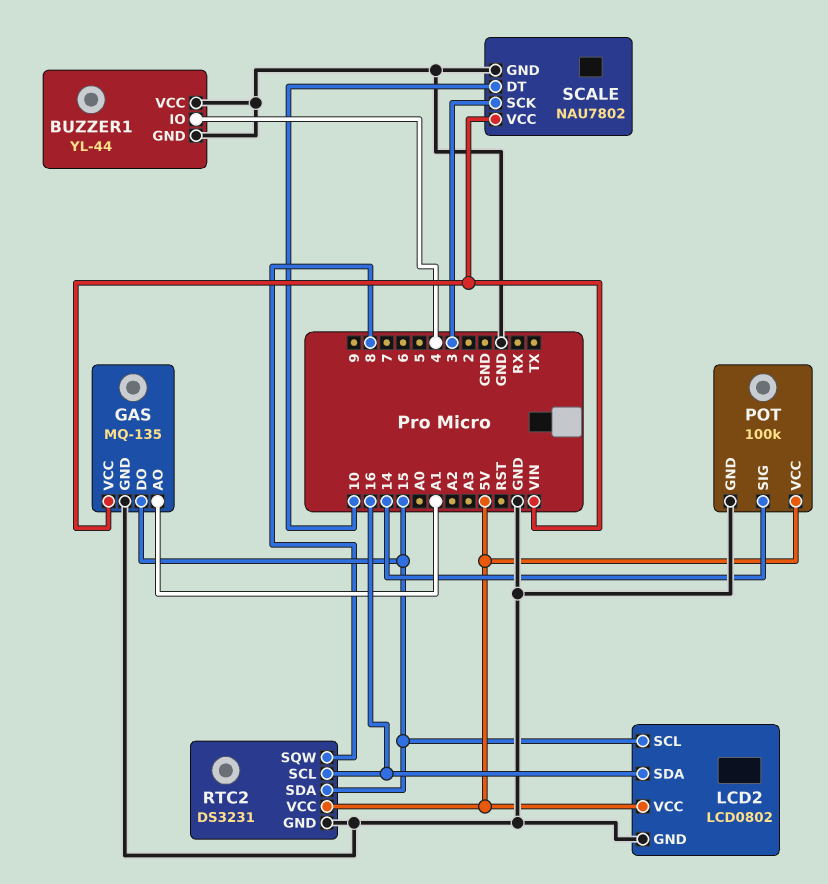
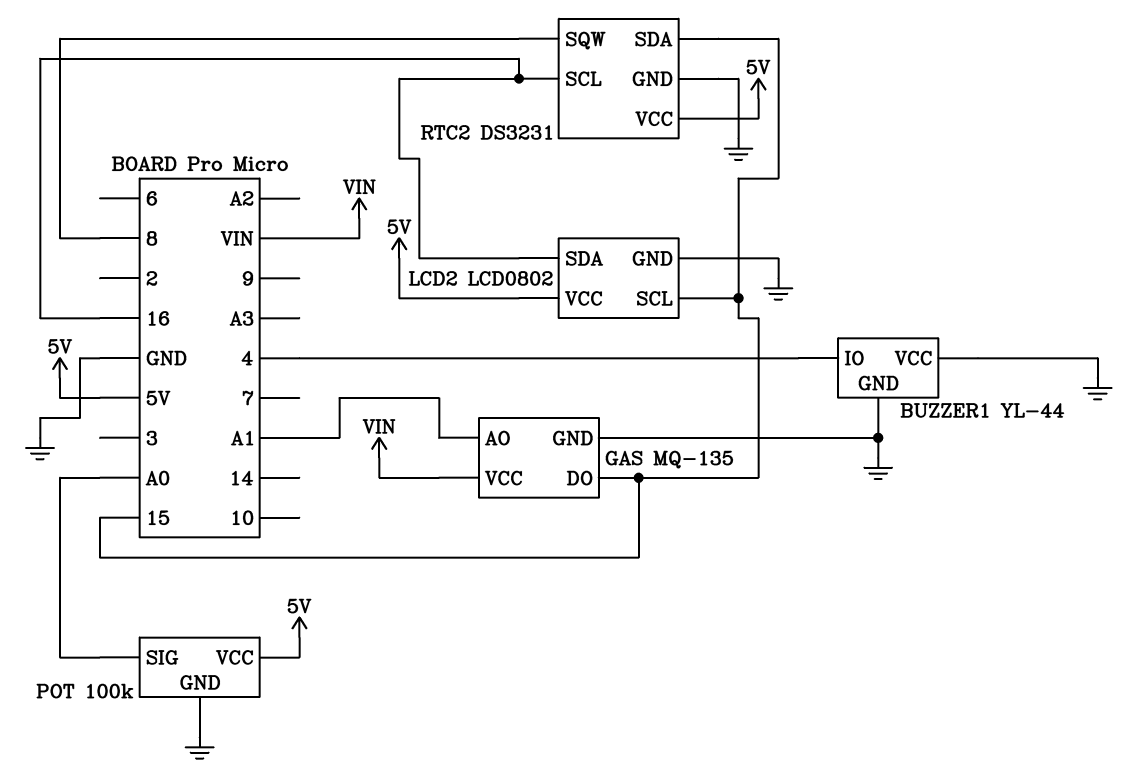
POT pin SIG: 14 -> A0
SCALE: NAU7802 -> none
SCALE pin DT: 10 -> none
SCALE pin GND: GND -> none
SCALE pin SCK: 3 -> none
SCALE pin VCC: VIN -> none

